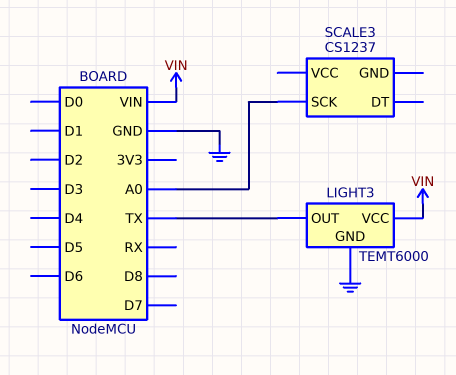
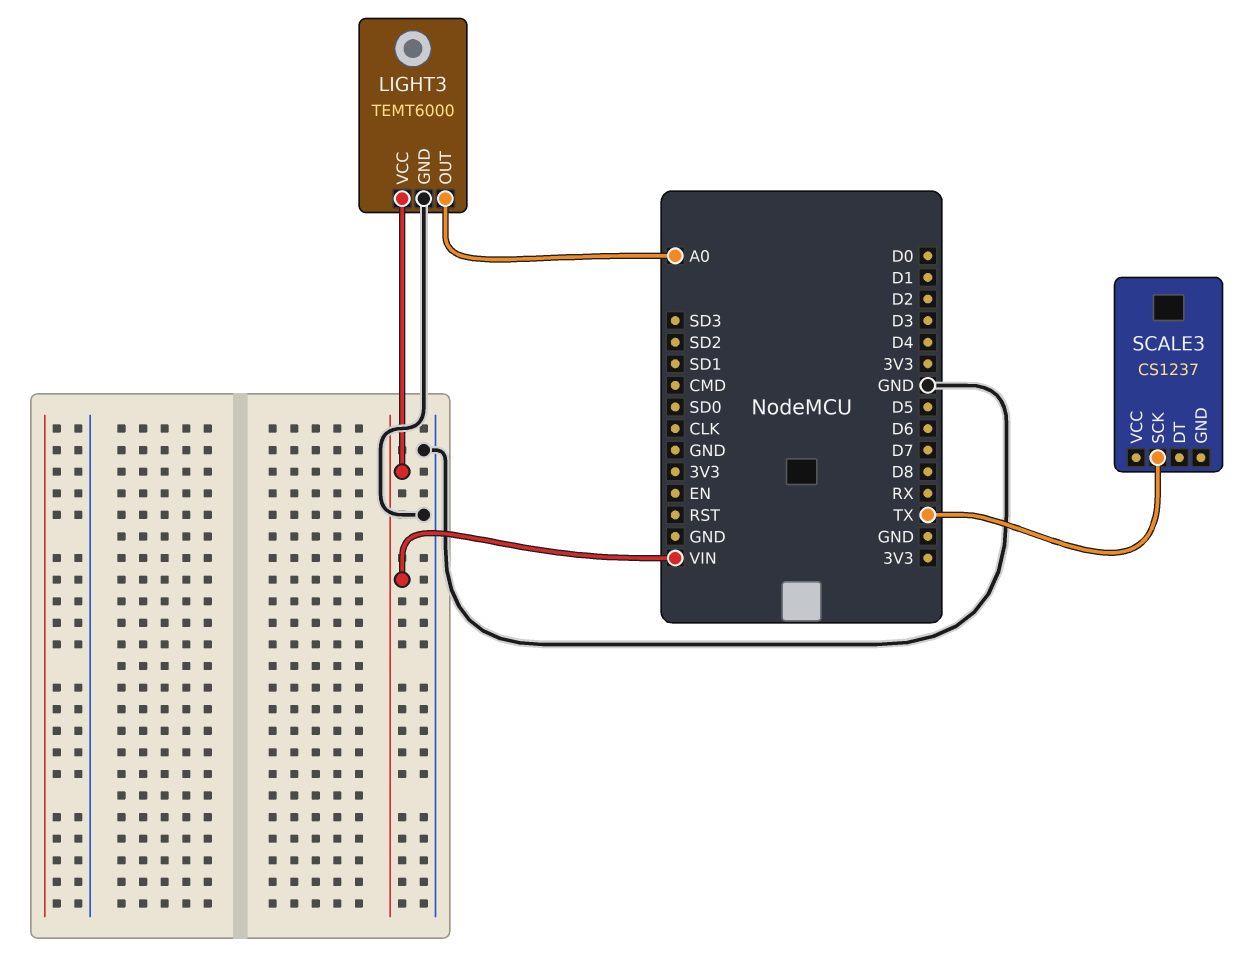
LIGHT3 pin OUT: TX -> A0
SCALE3 pin SCK: A0 -> TX

